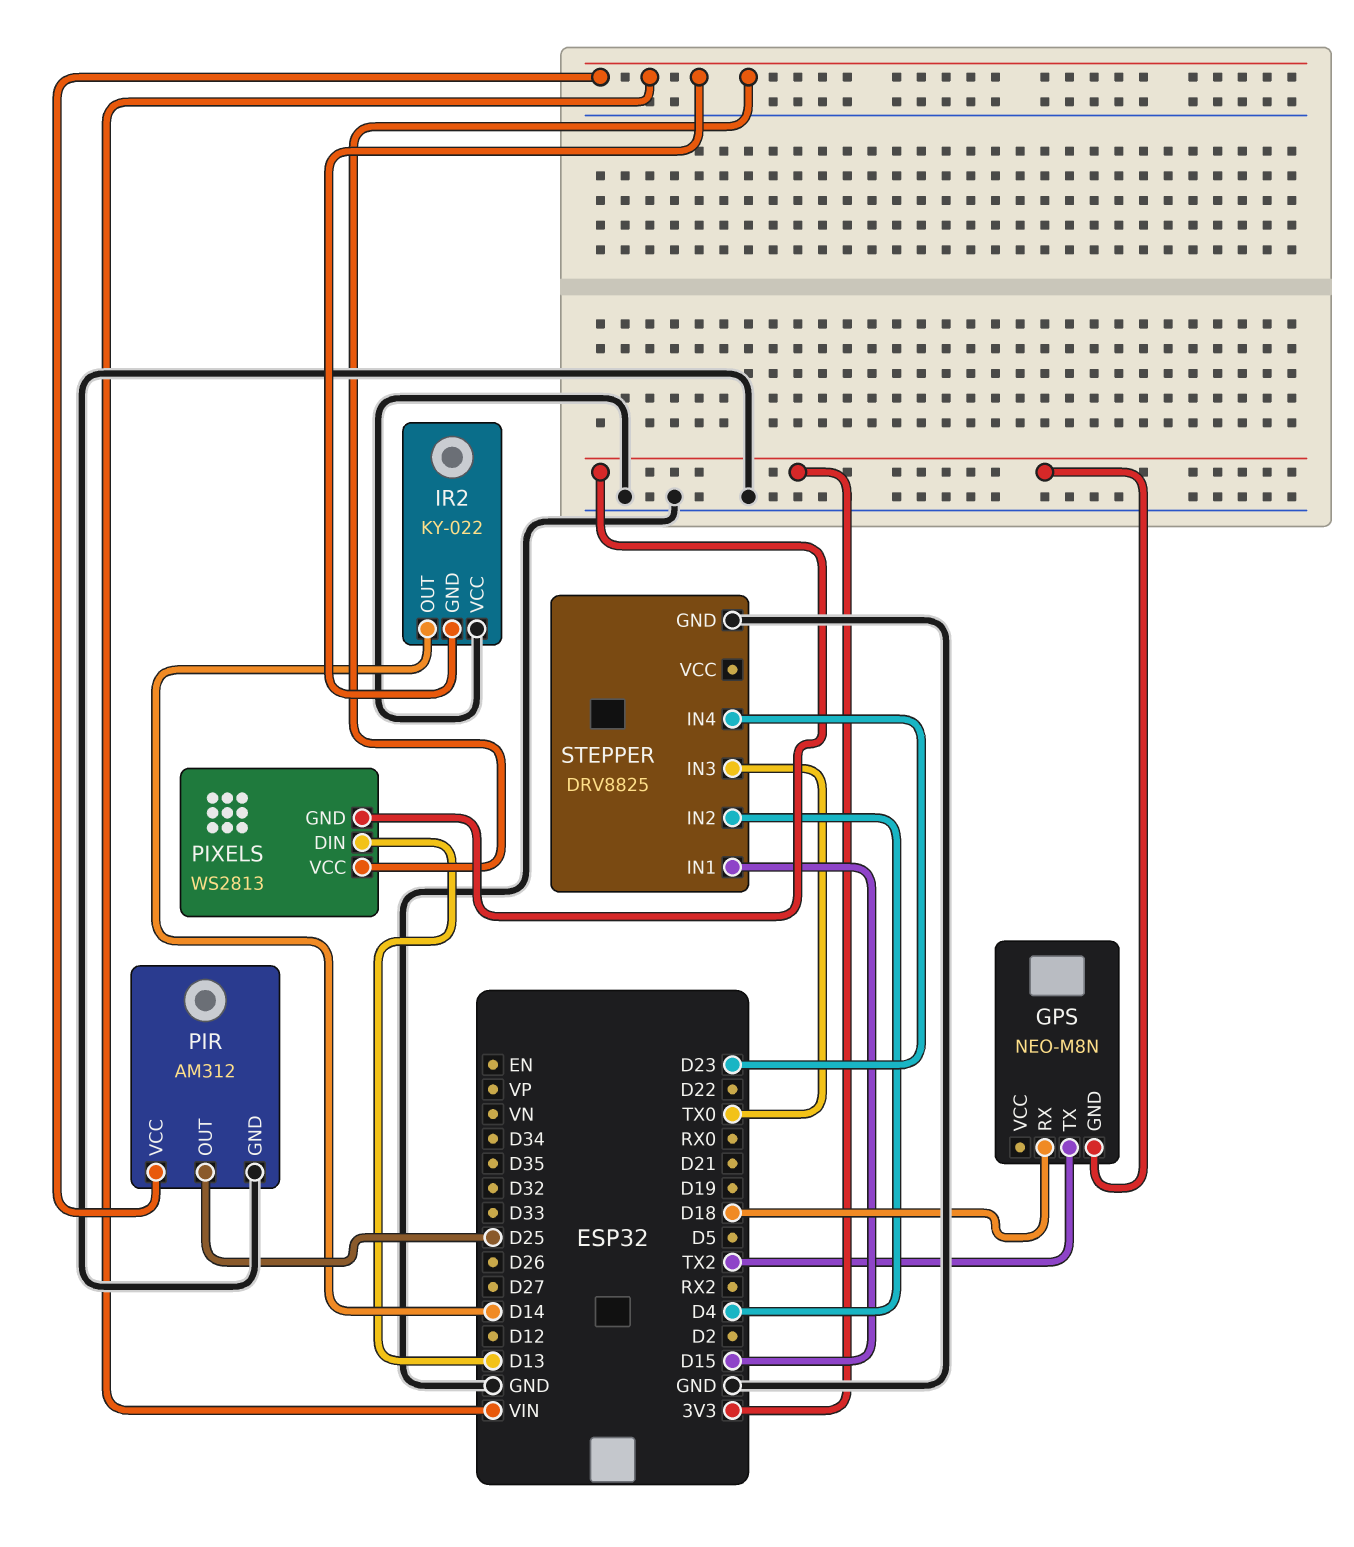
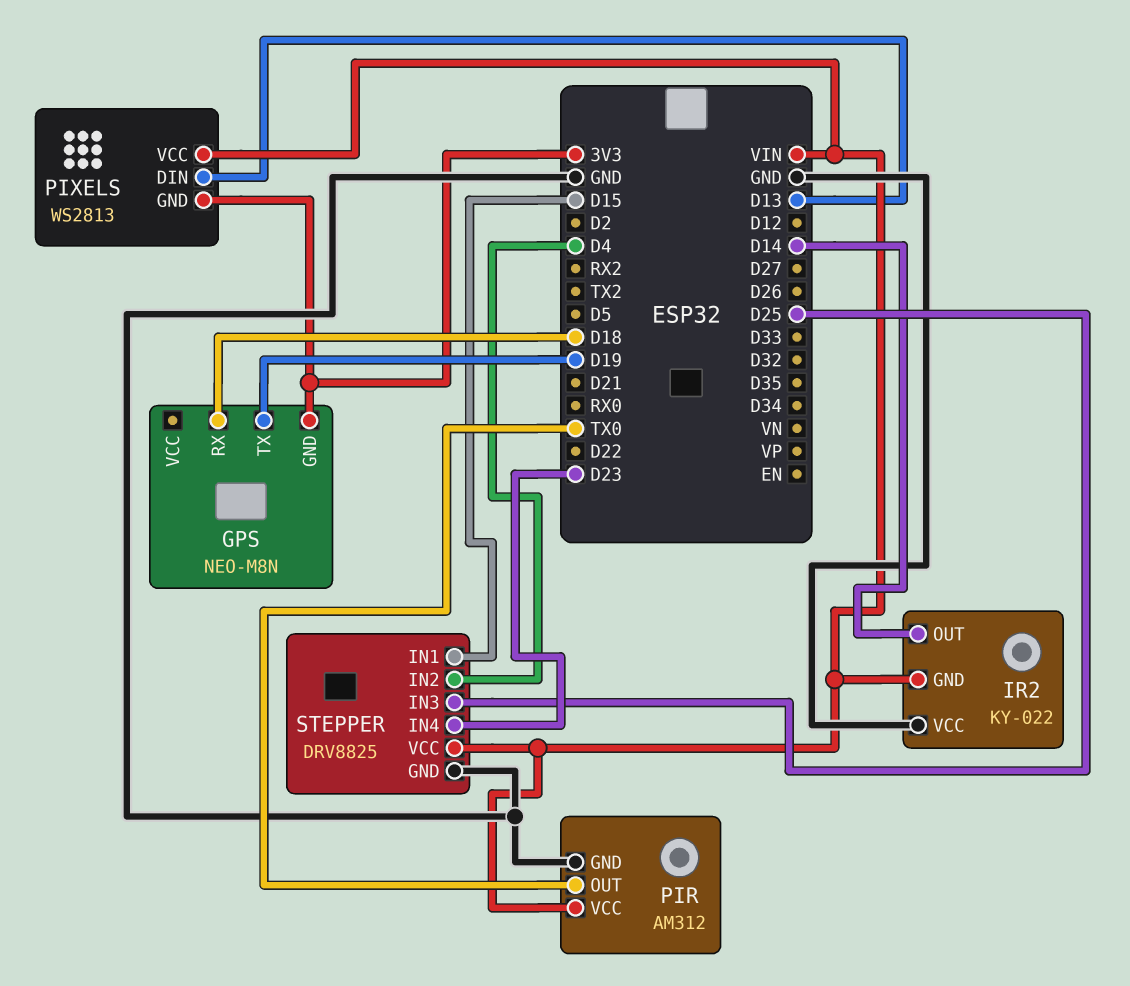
GPS pin TX: TX2 -> D19
PIR pin OUT: D25 -> TX0
STEPPER pin IN3: TX0 -> D25
STEPPER pin VCC: none -> VIN

